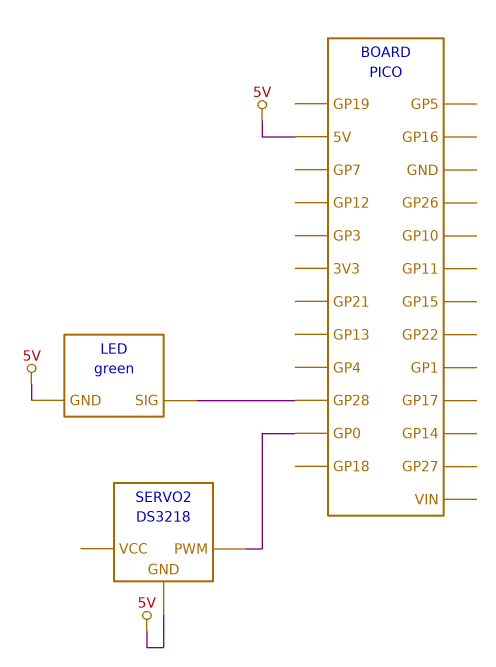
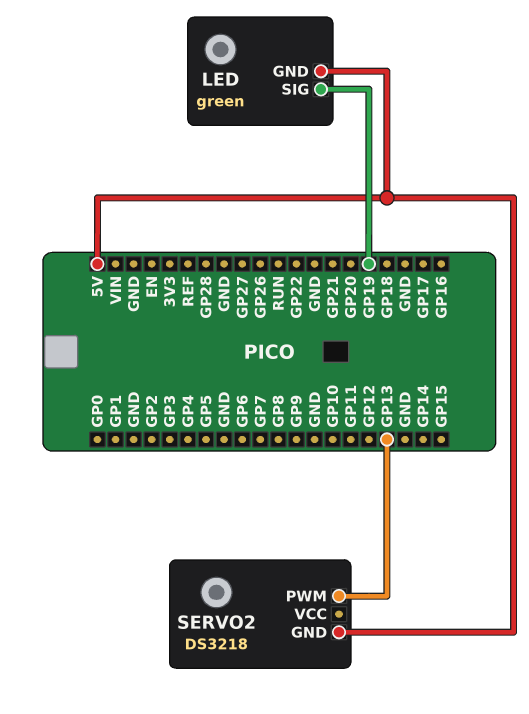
LED pin SIG: GP28 -> GP19
SERVO2 pin PWM: GP0 -> GP13

